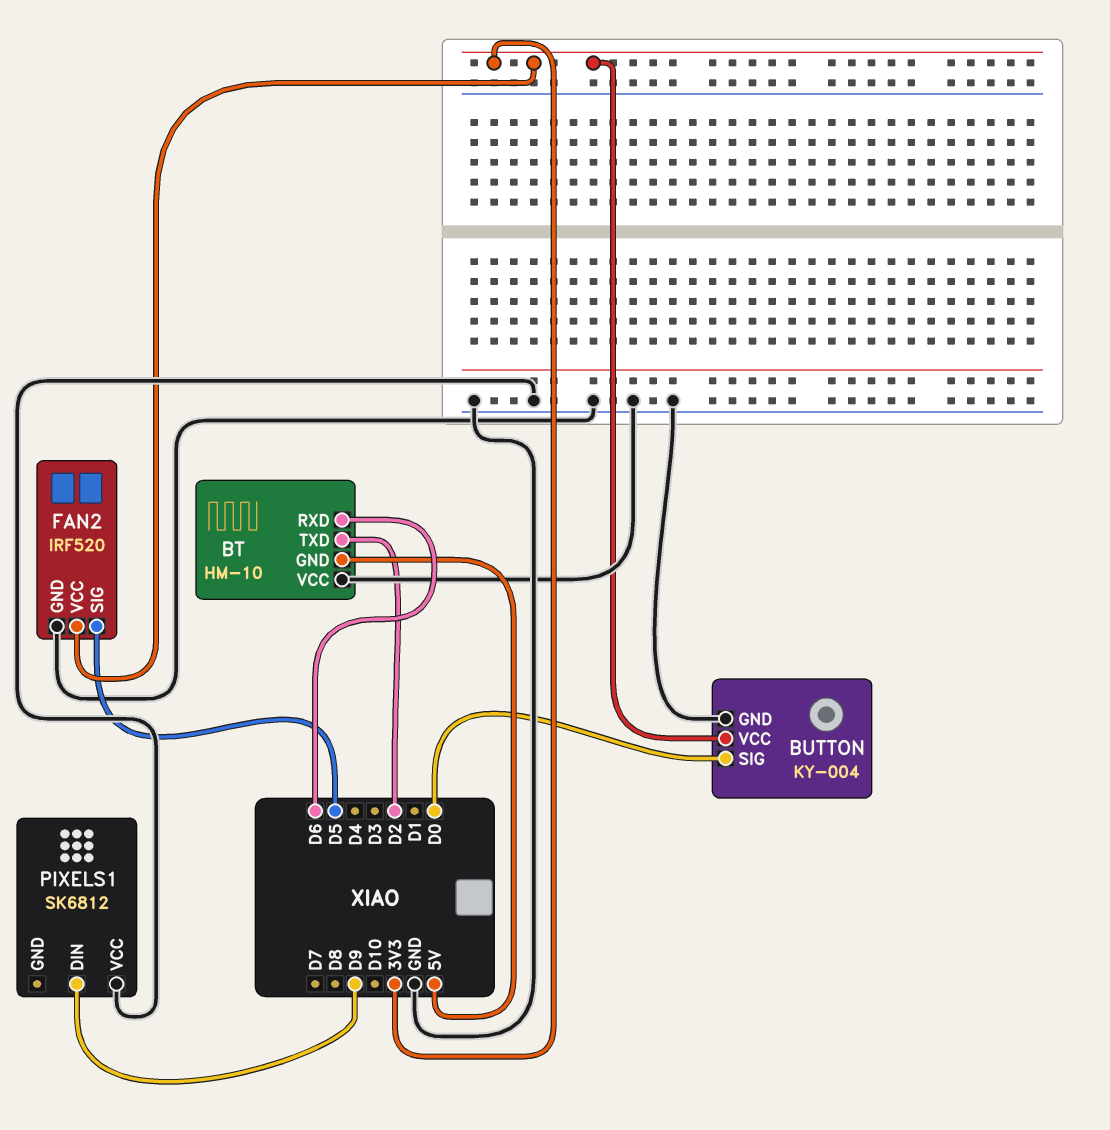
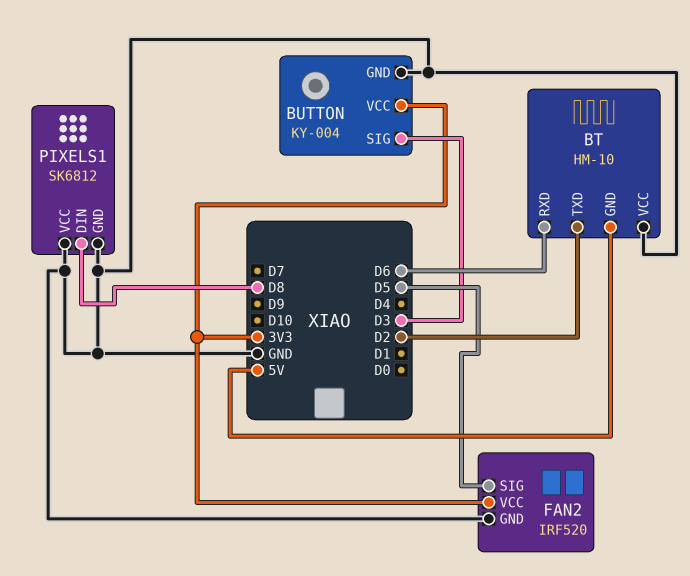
BUTTON pin SIG: D0 -> D3
PIXELS1 pin DIN: D9 -> D8
PIXELS1 pin GND: none -> GND

